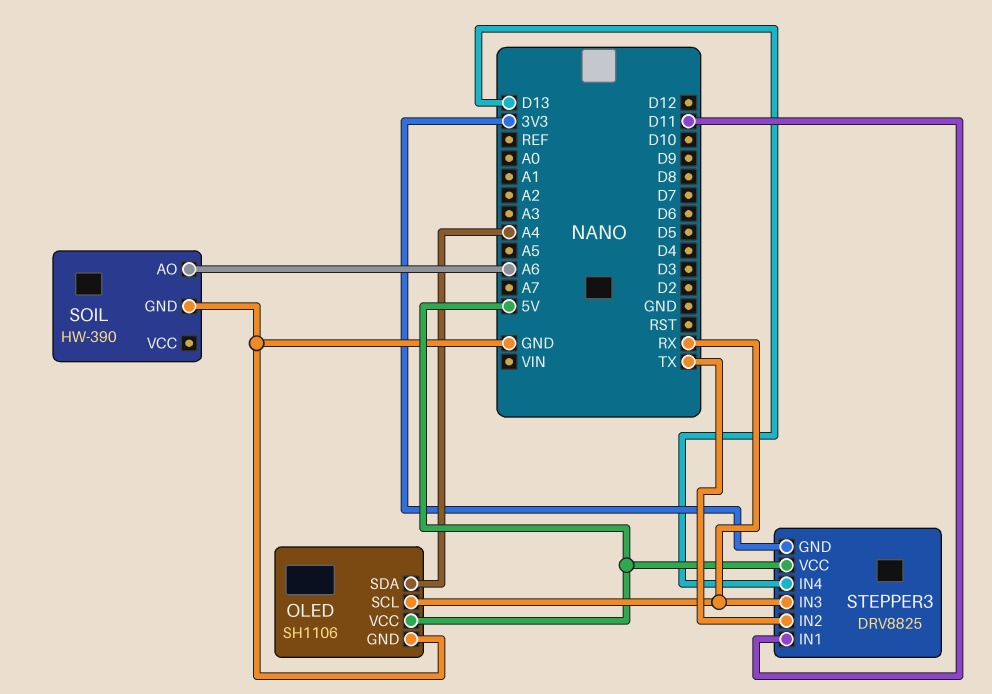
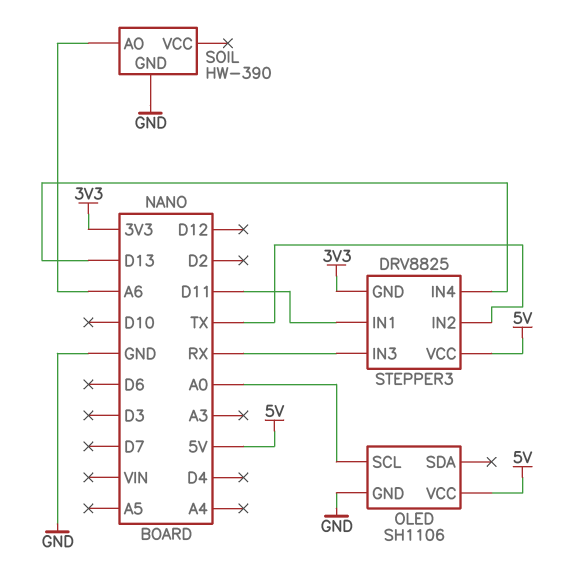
OLED pin SCL: RX -> A0
OLED pin SDA: A4 -> none

